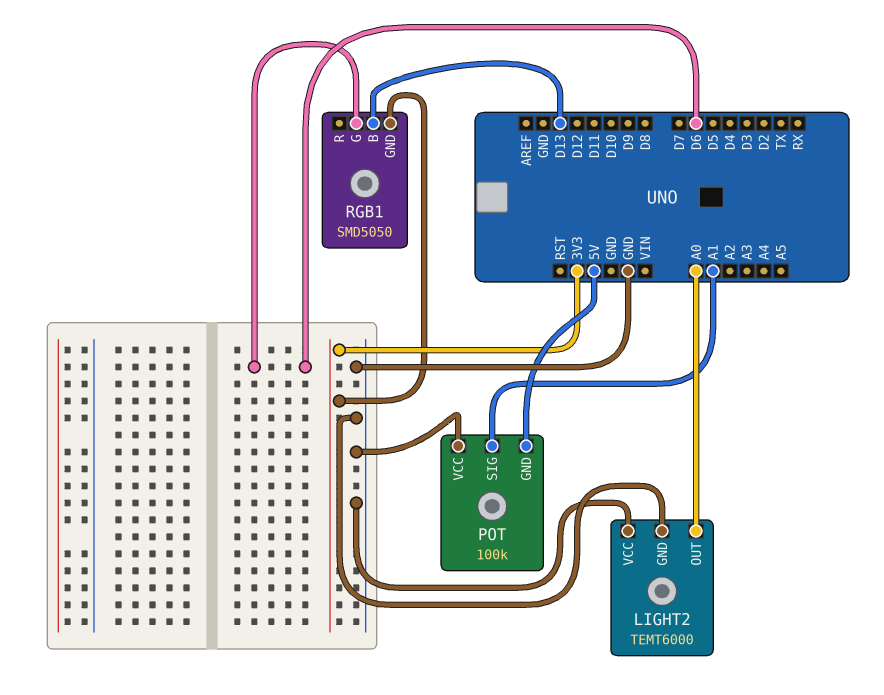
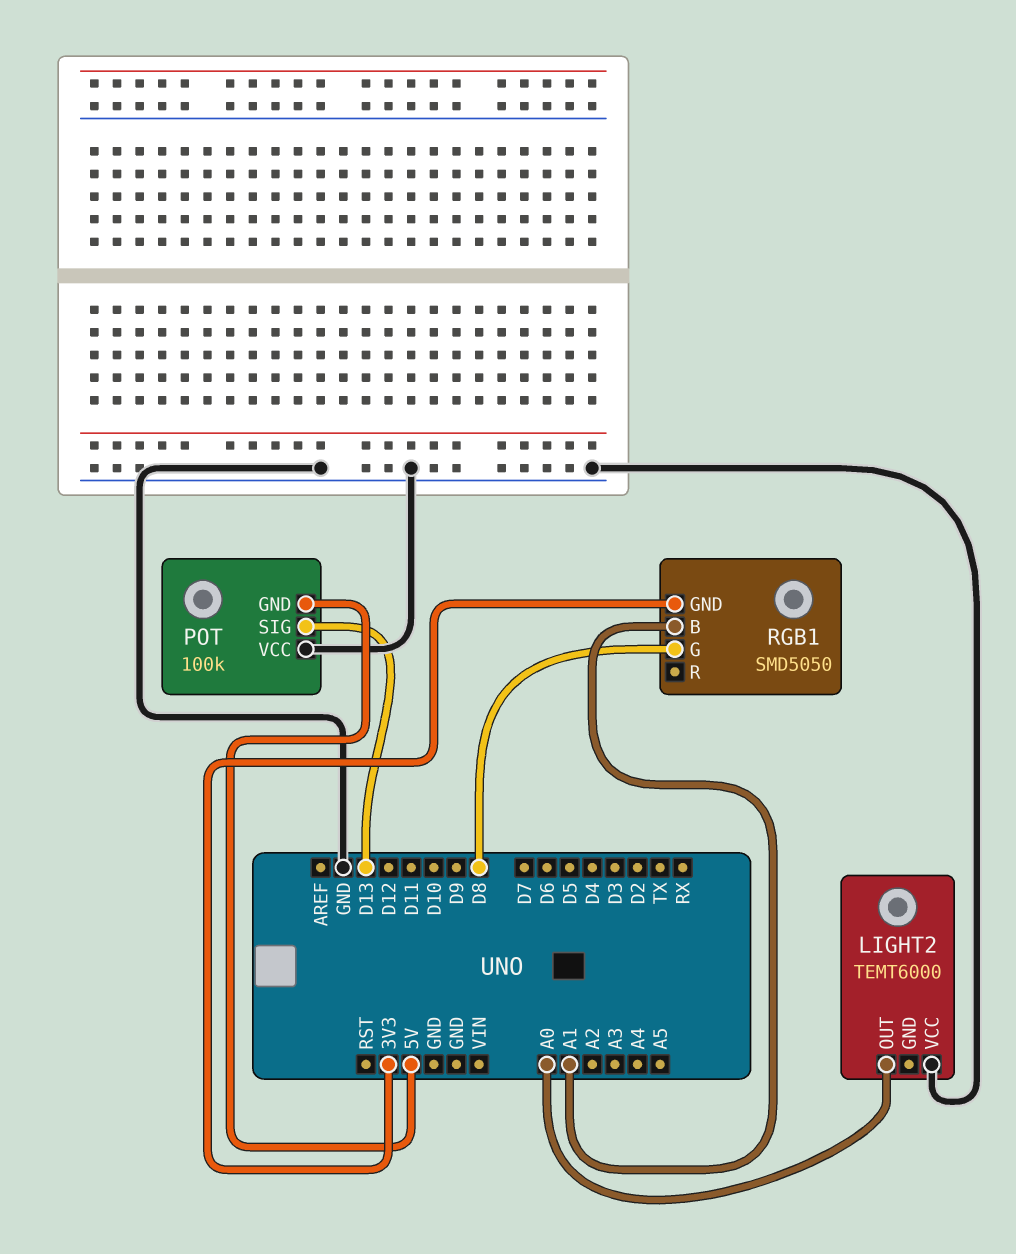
LIGHT2 pin GND: GND -> none
POT pin SIG: A1 -> D13
RGB1 pin B: D13 -> A1
RGB1 pin G: D6 -> D8

